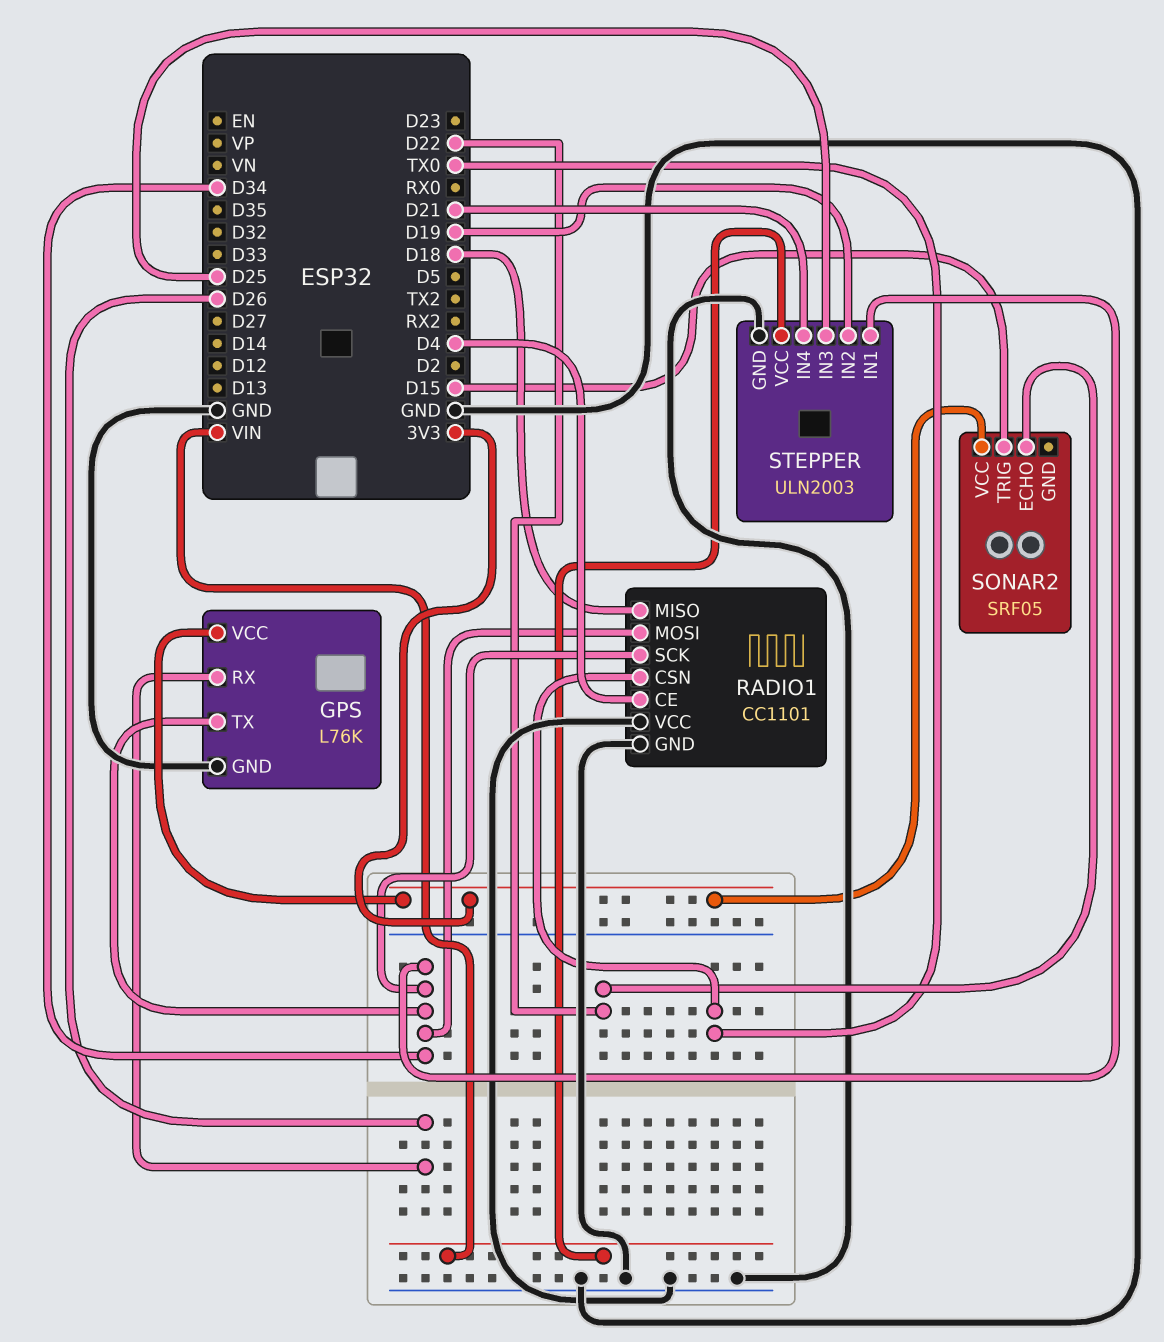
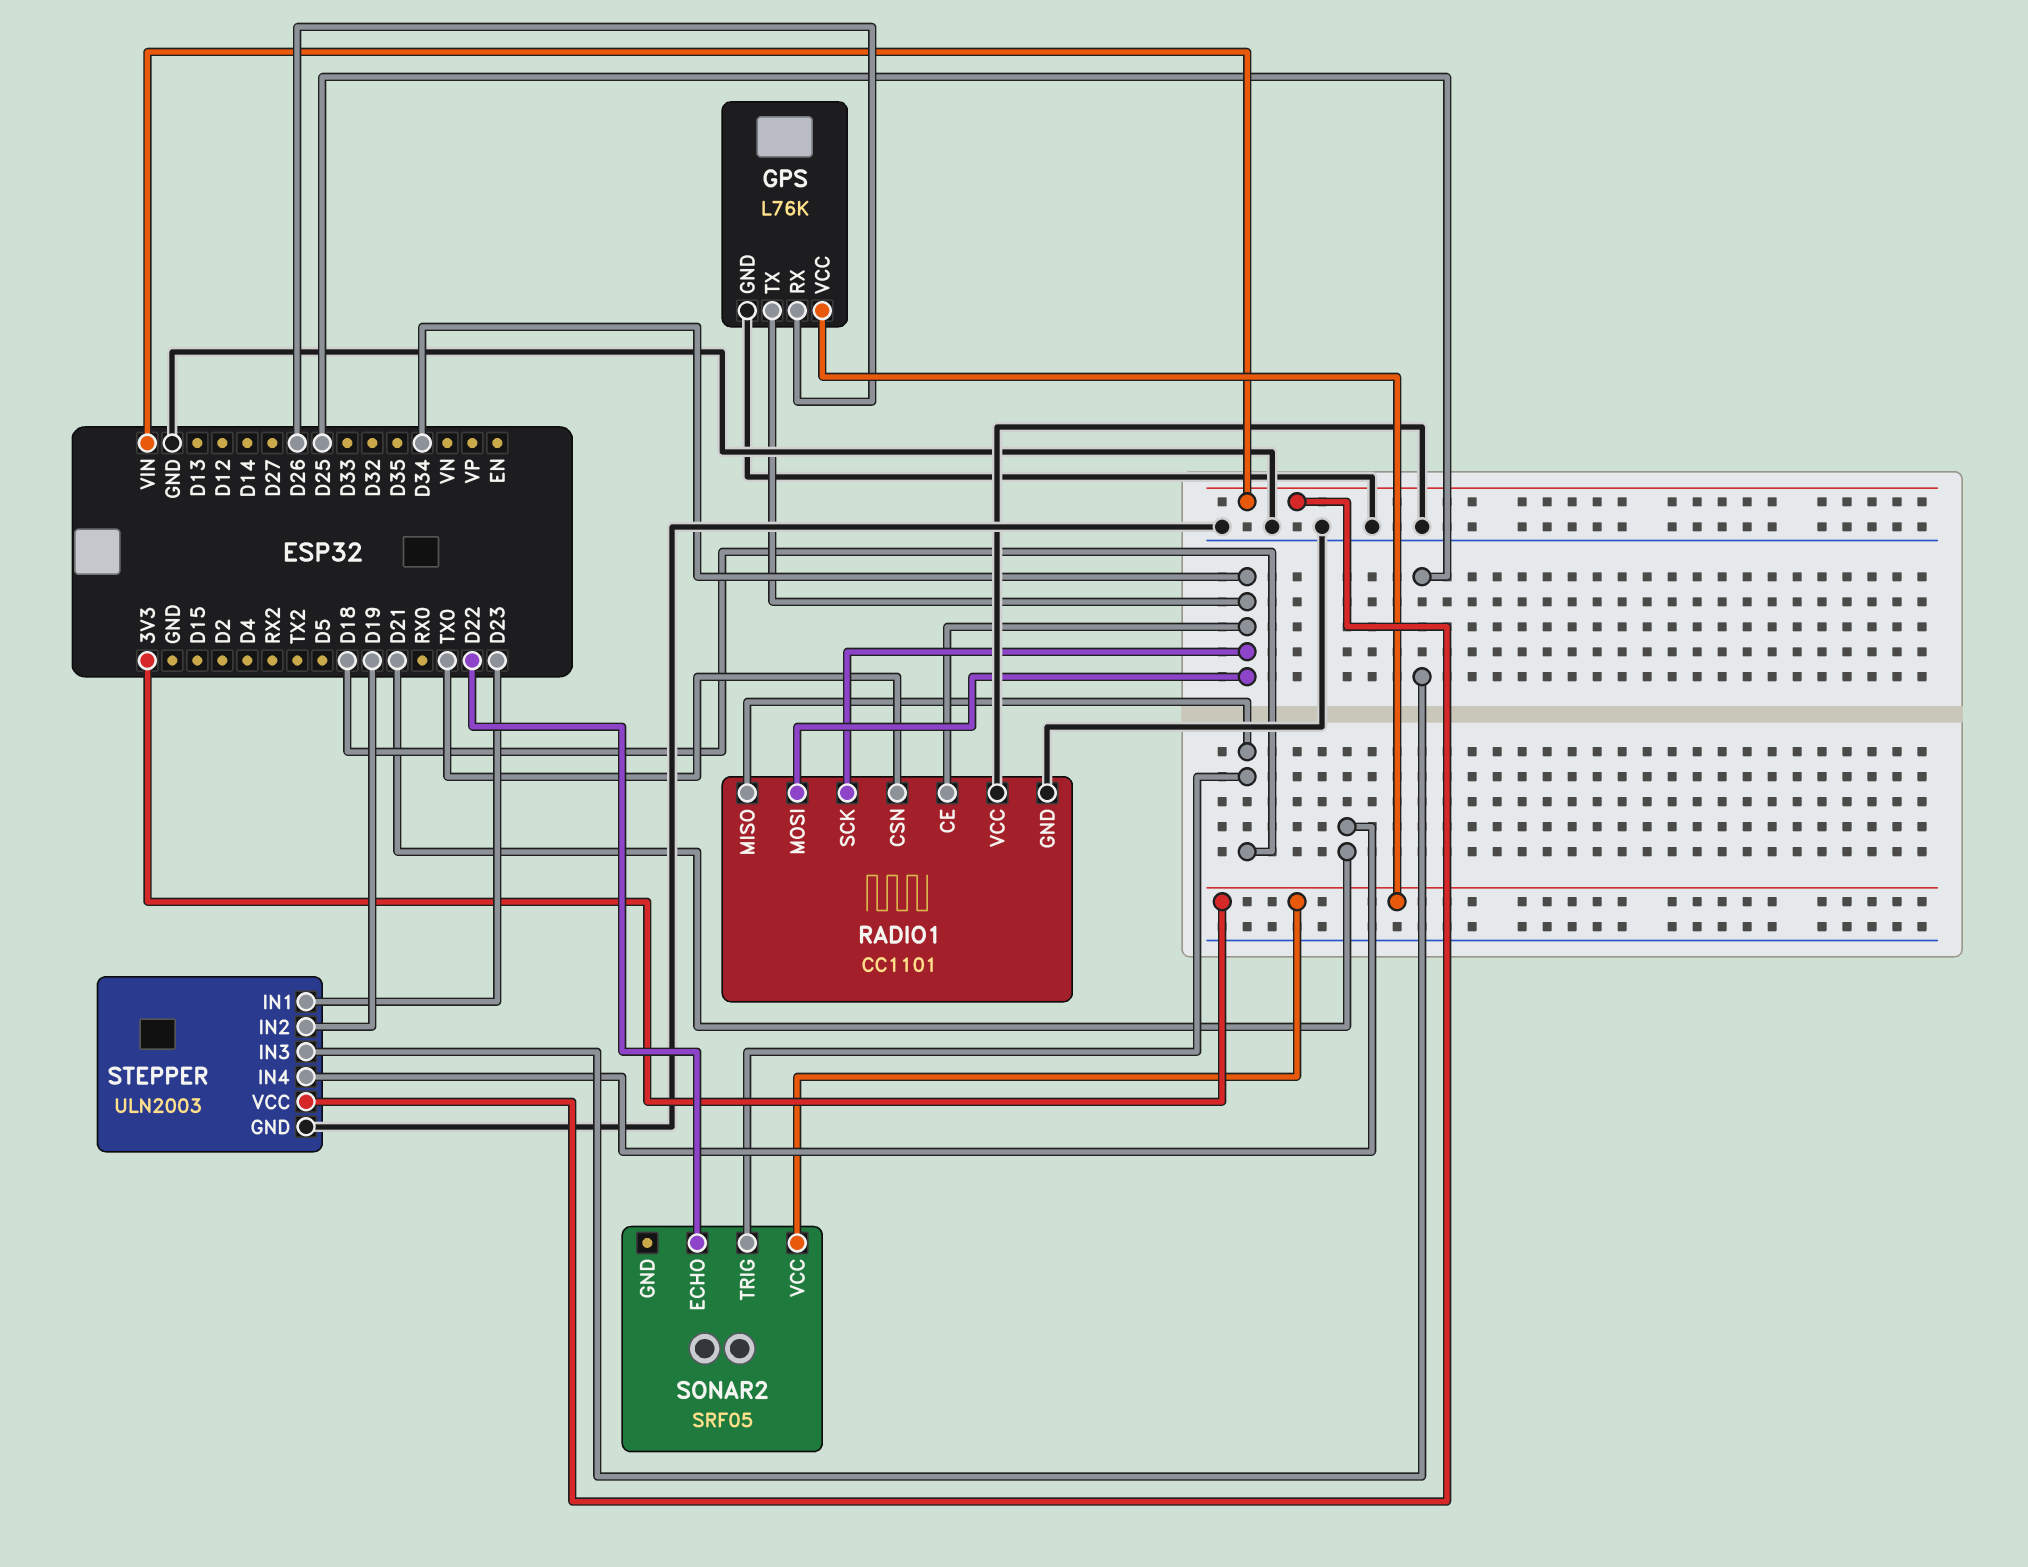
RADIO1 pin CE: D4 -> D34
SONAR2 pin TRIG: D15 -> D18
STEPPER pin IN1: D34 -> D23

